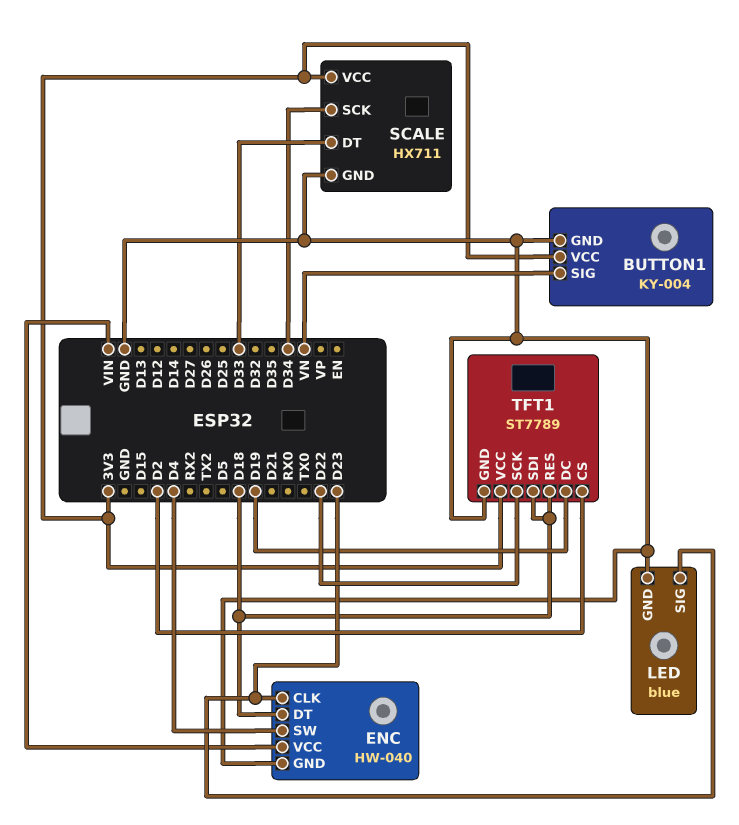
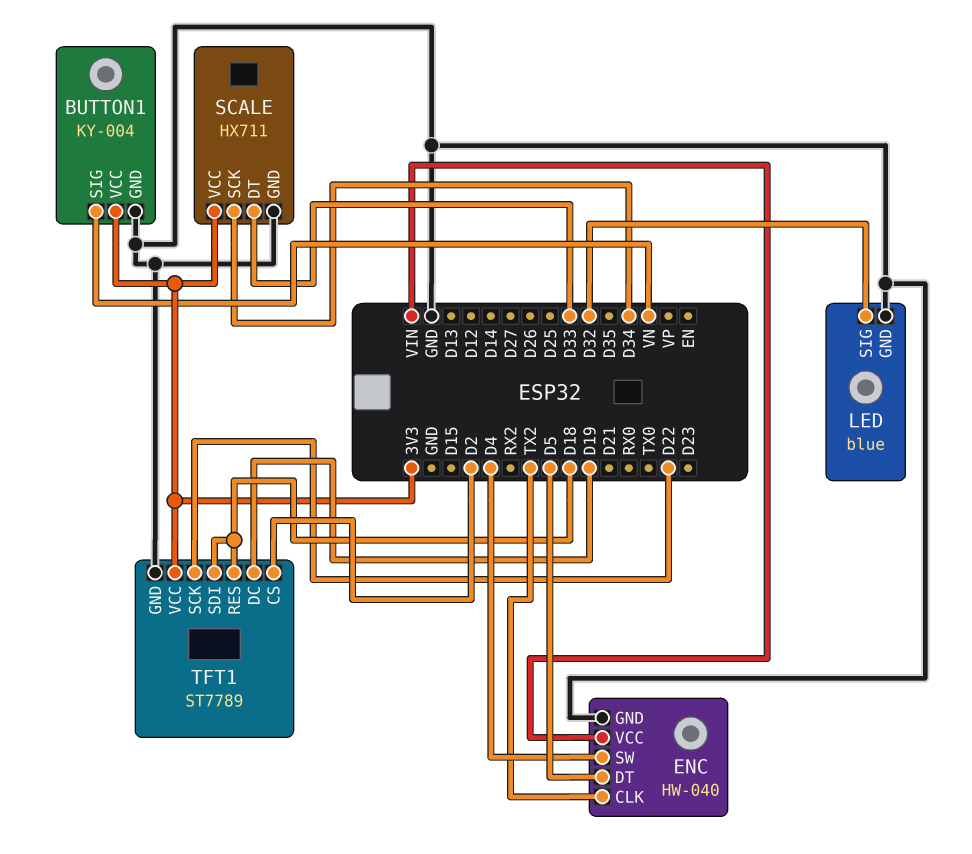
ENC pin CLK: D23 -> TX2
ENC pin DT: D18 -> D5
LED pin SIG: D23 -> D32

